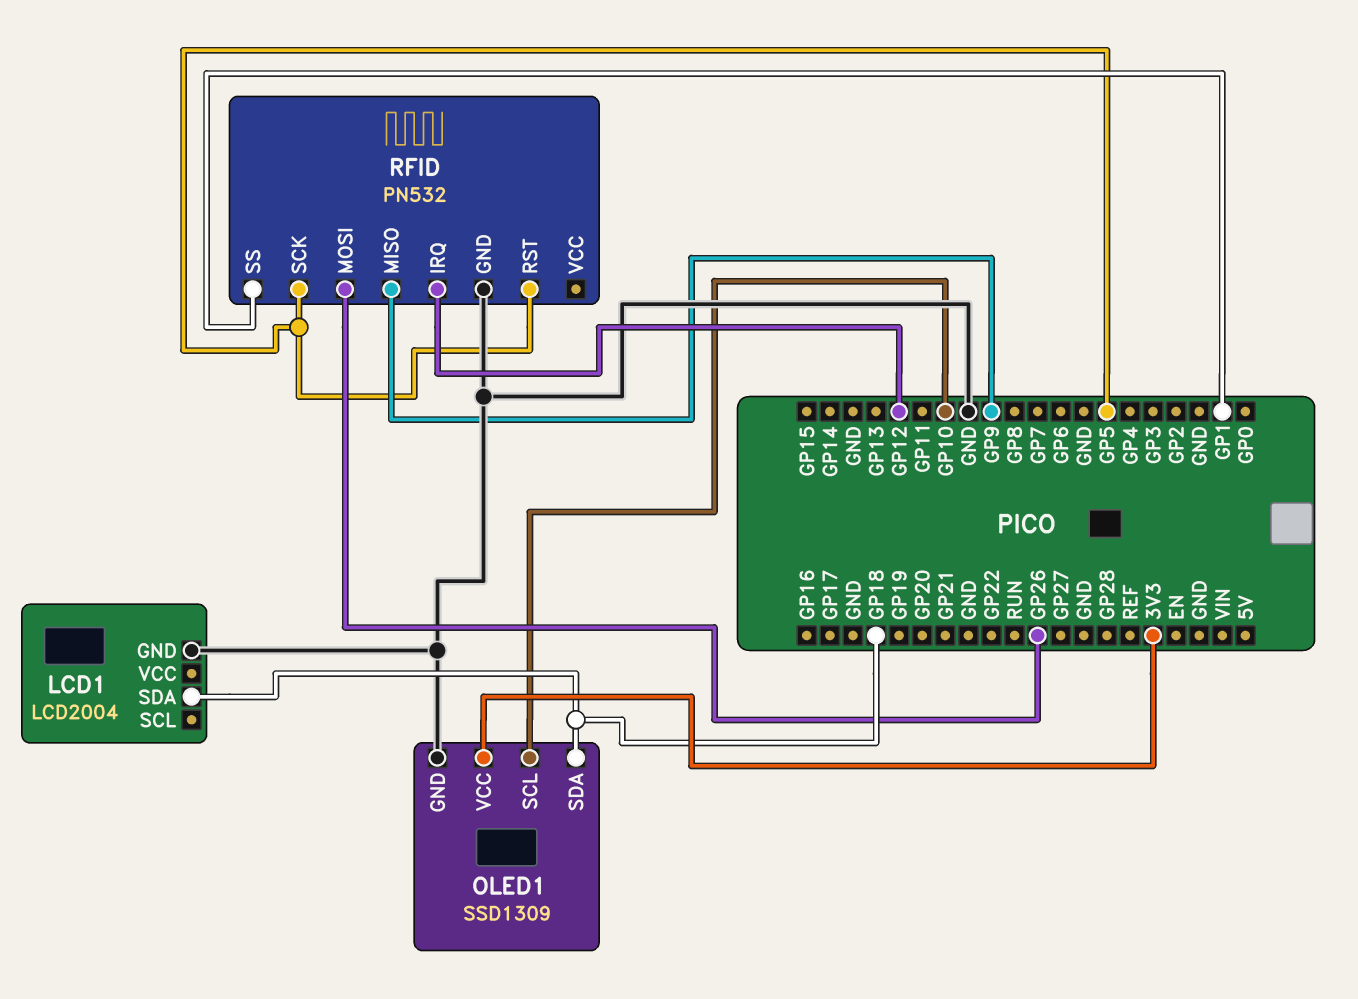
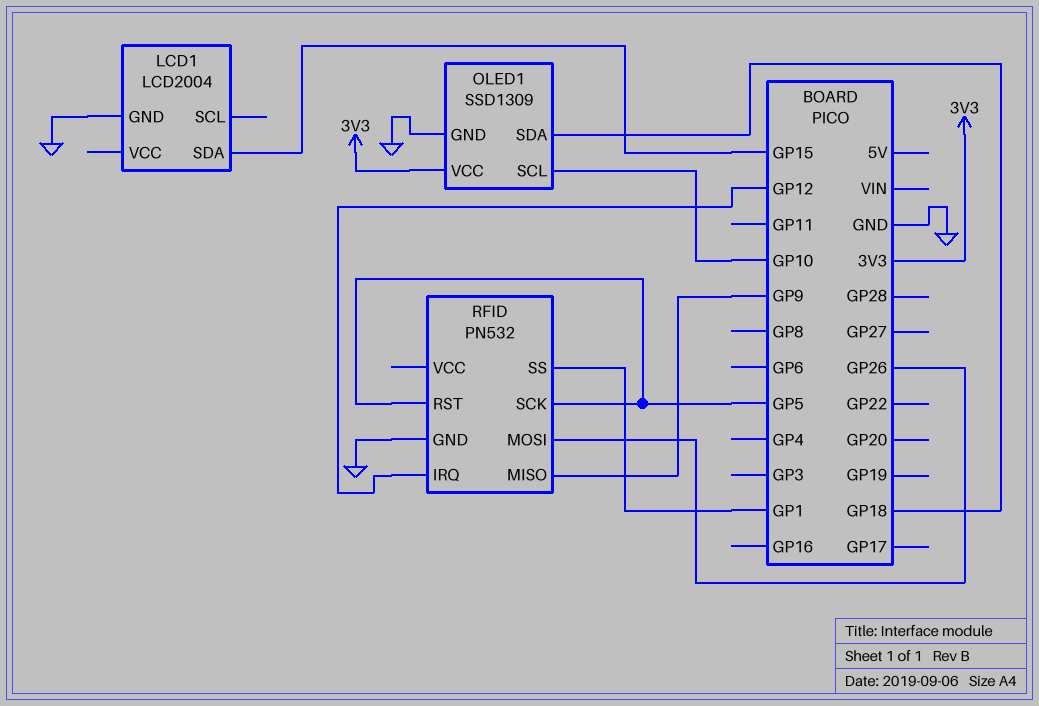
LCD1 pin SDA: GP18 -> GP15

